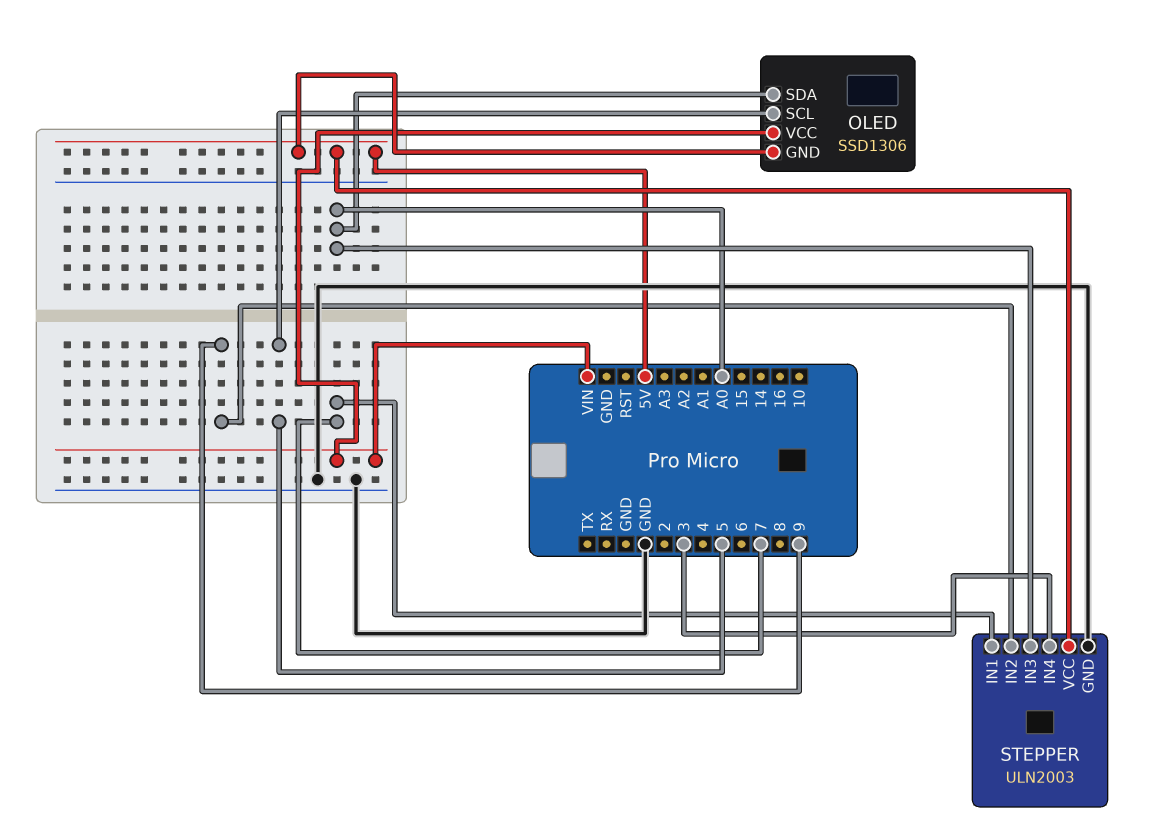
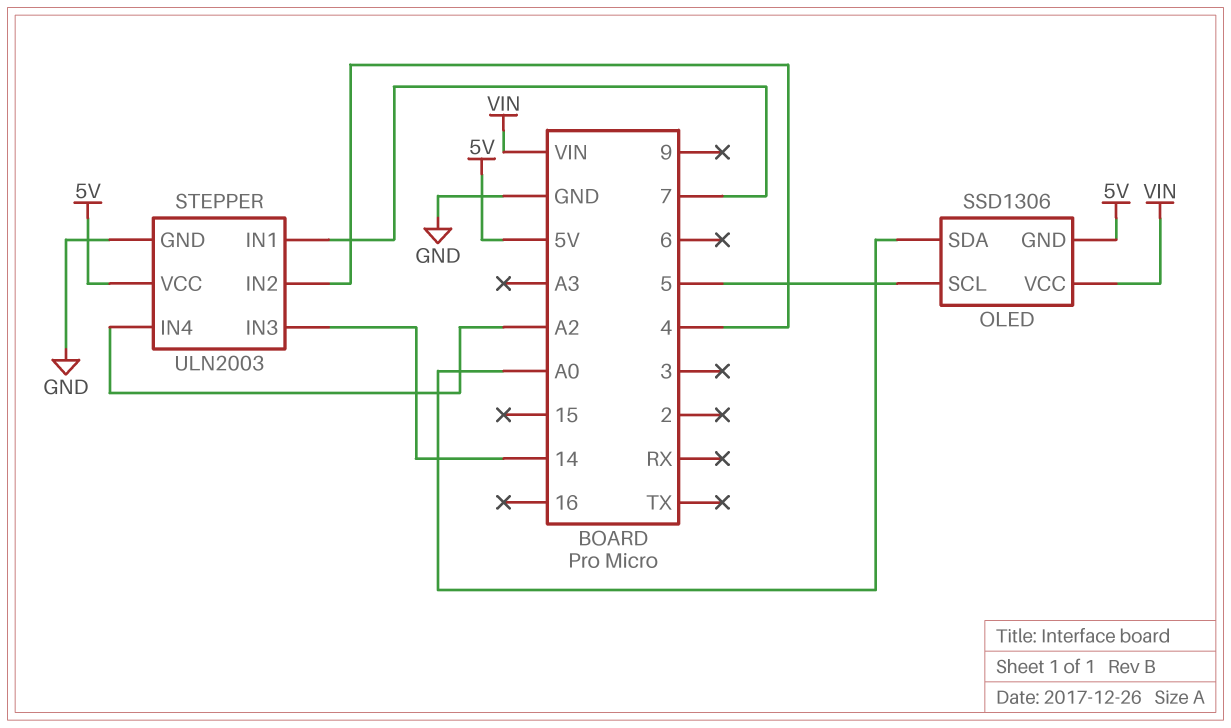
STEPPER pin IN2: 9 -> 4
STEPPER pin IN3: A0 -> 14
STEPPER pin IN4: 3 -> A2

